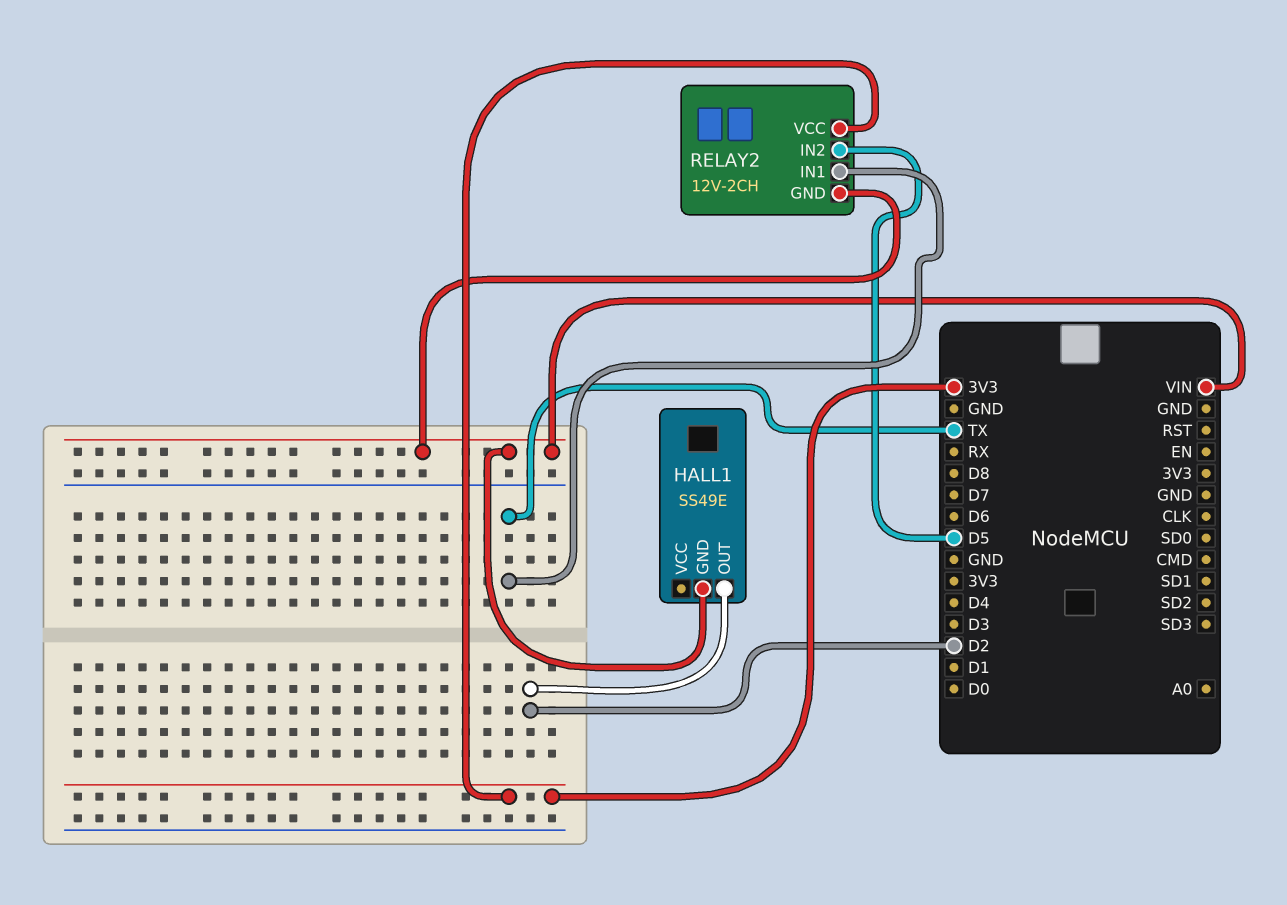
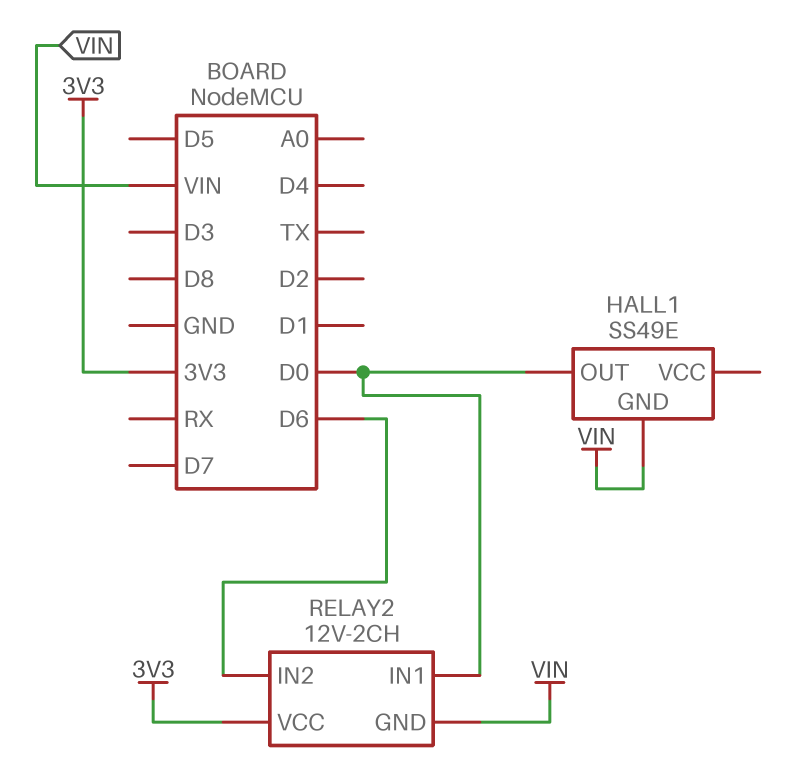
HALL1 pin OUT: D2 -> D0
RELAY2 pin IN1: TX -> D0
RELAY2 pin IN2: D5 -> D6

